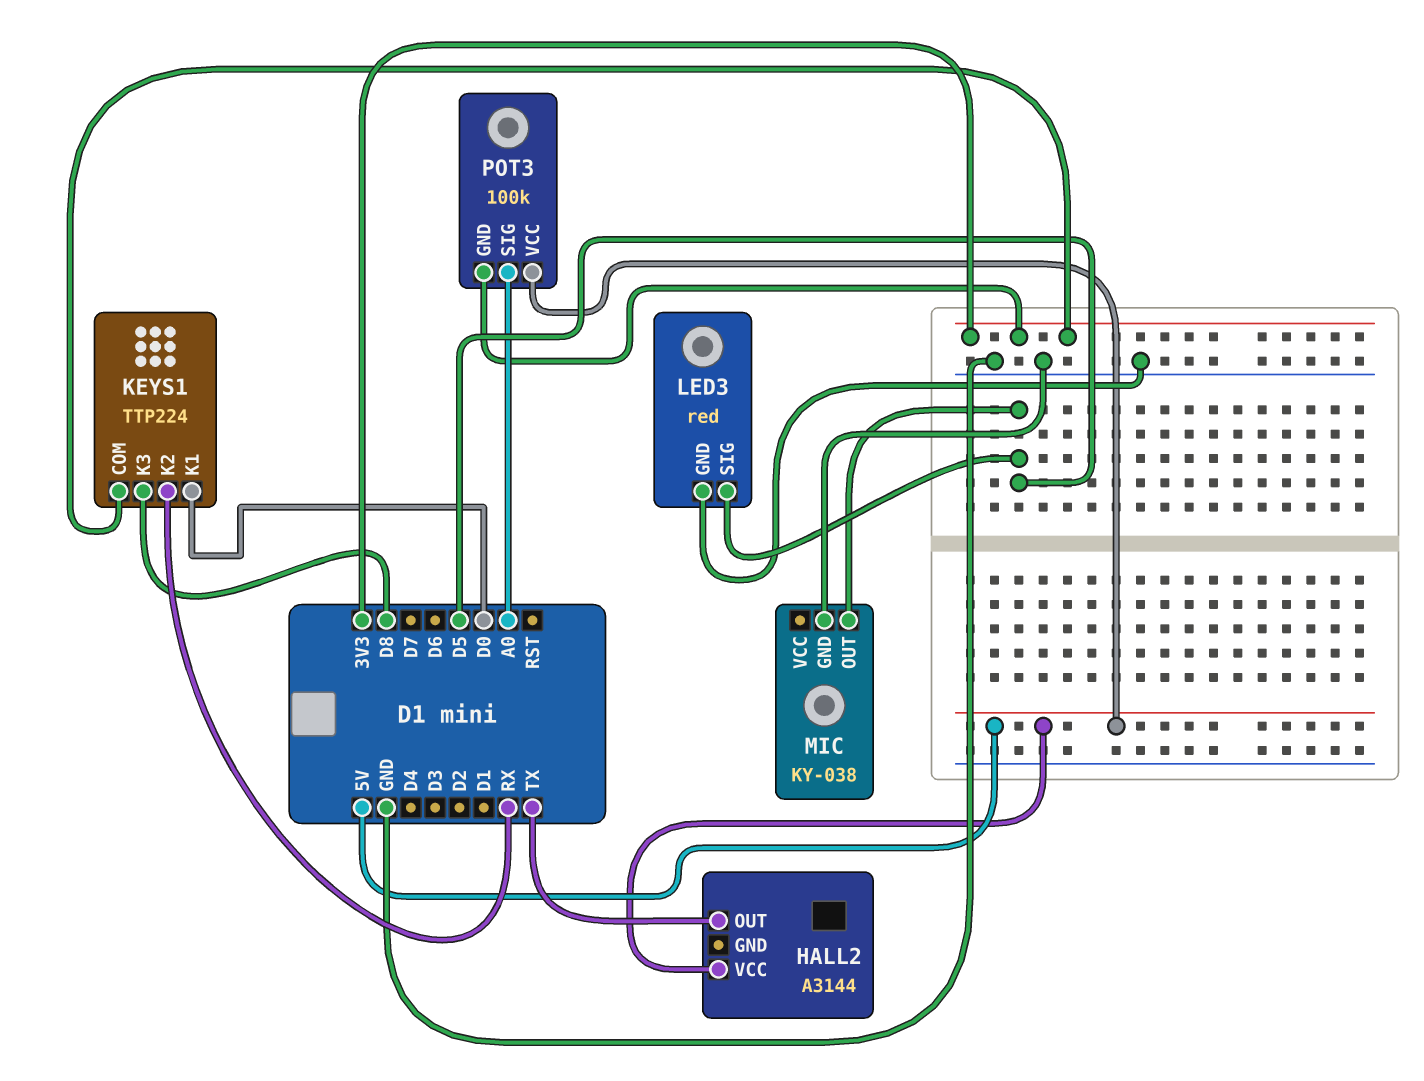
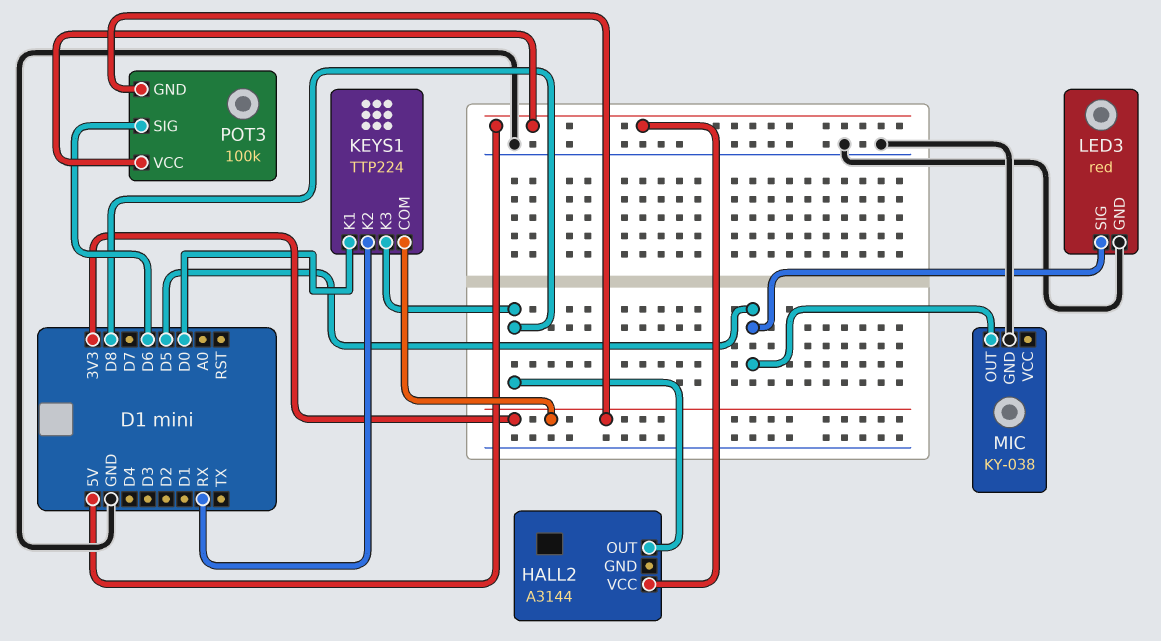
HALL2 pin OUT: TX -> D8
POT3 pin SIG: A0 -> D6

